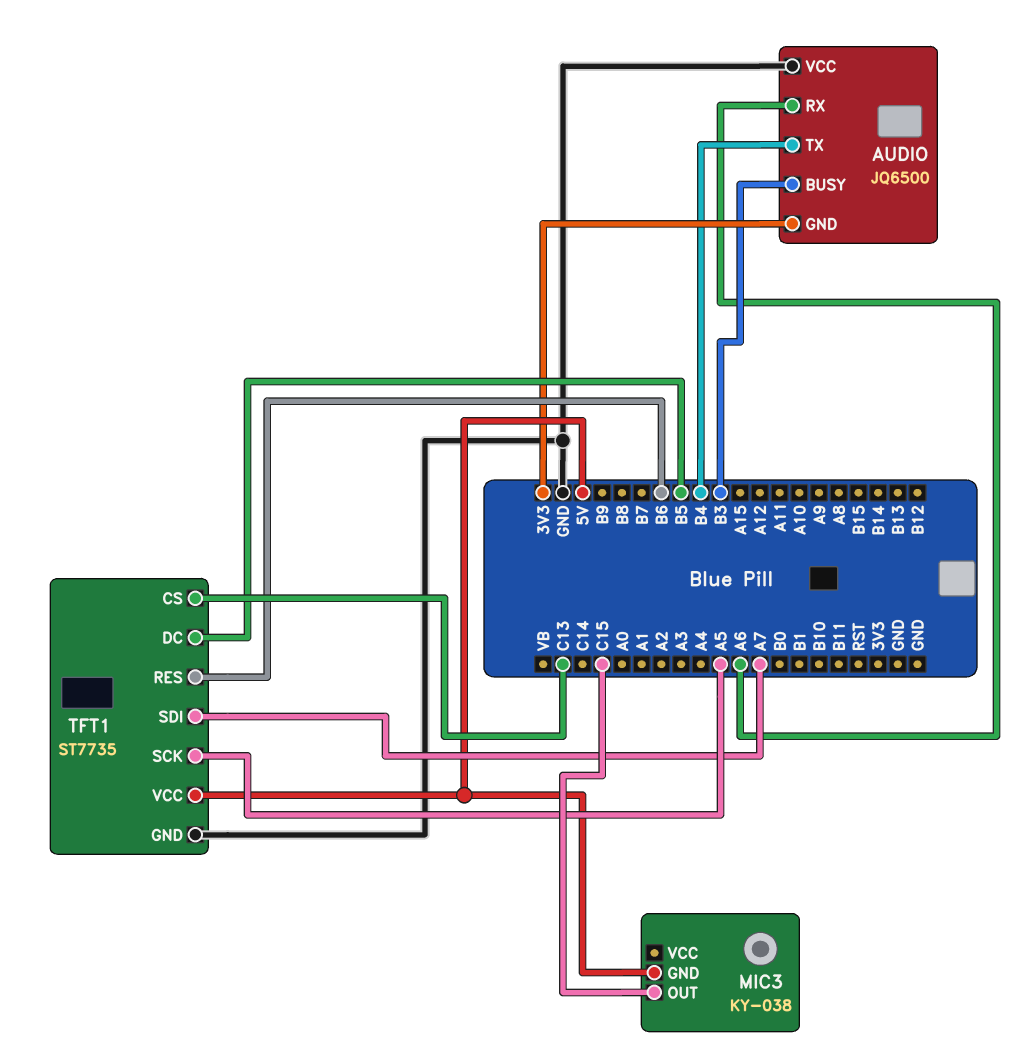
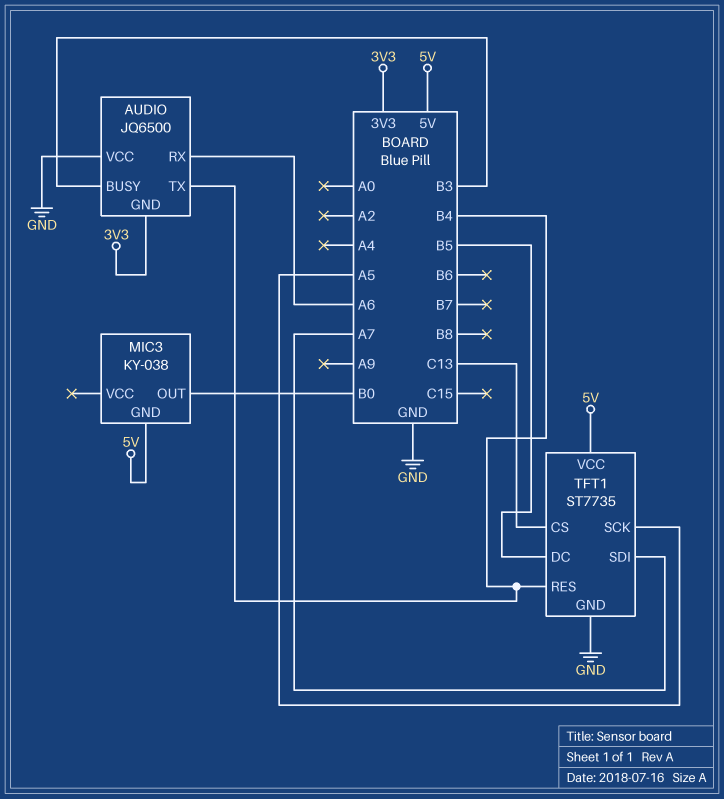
MIC3 pin OUT: C15 -> B0
TFT1 pin RES: B6 -> B4

